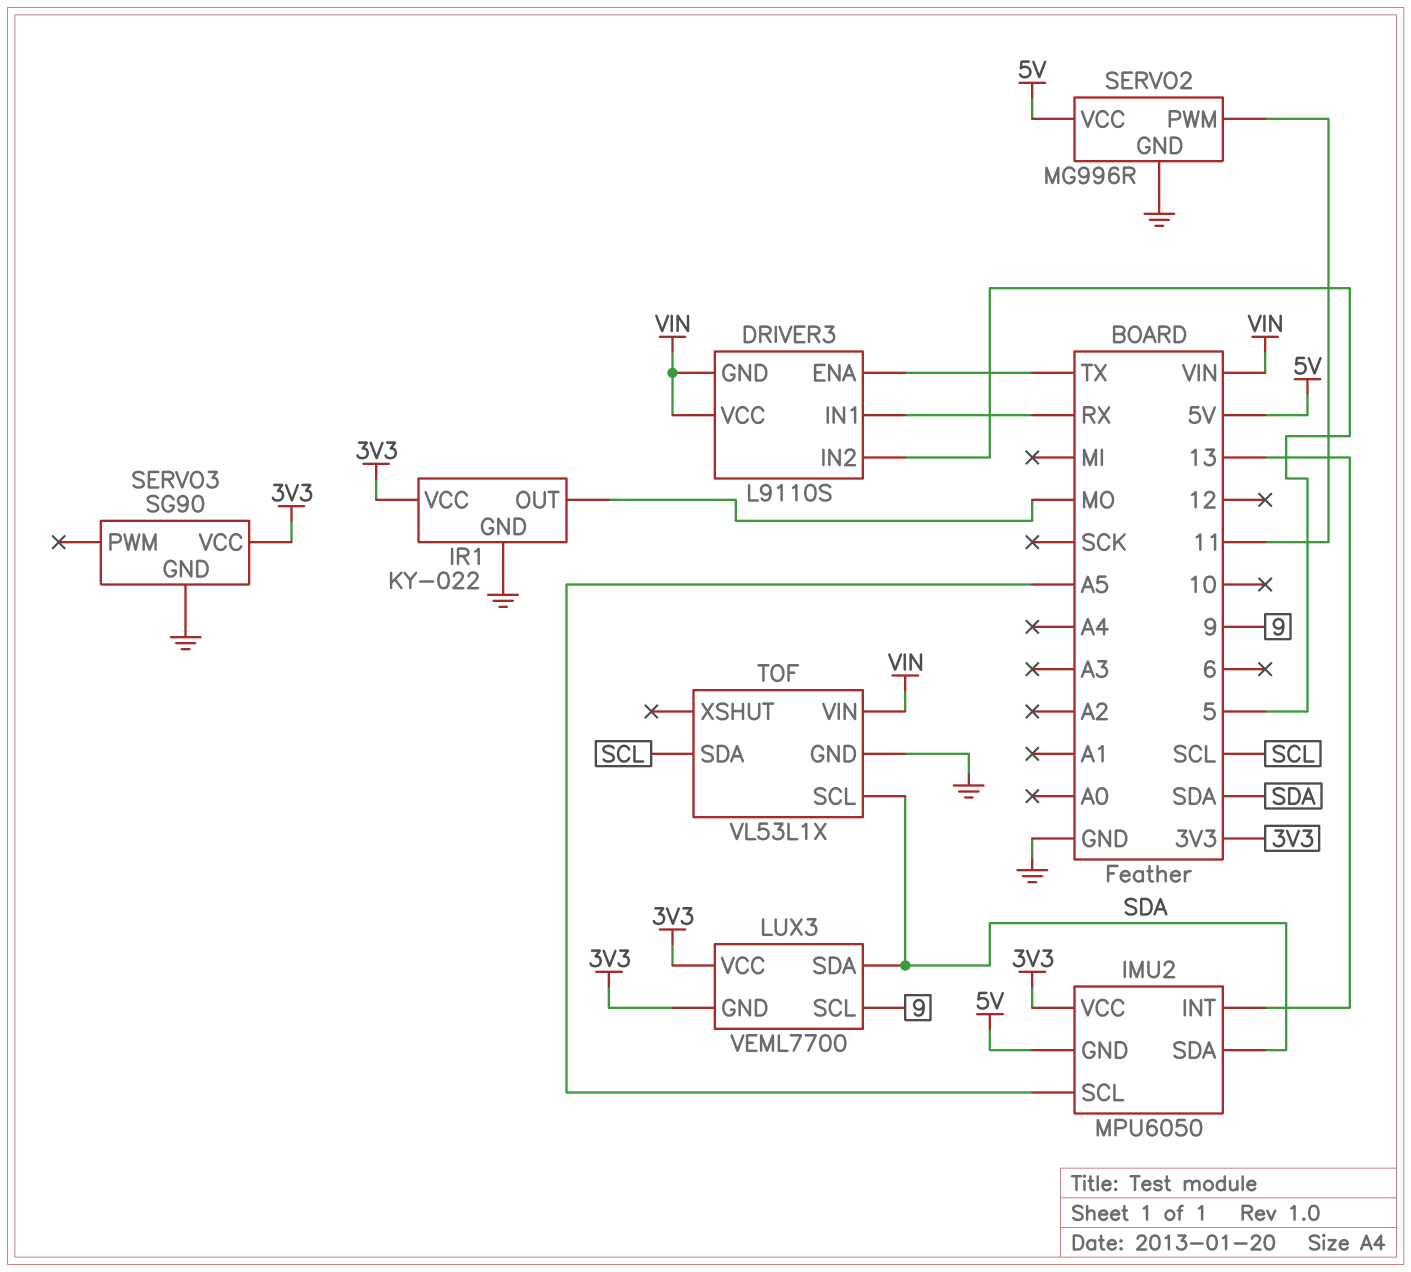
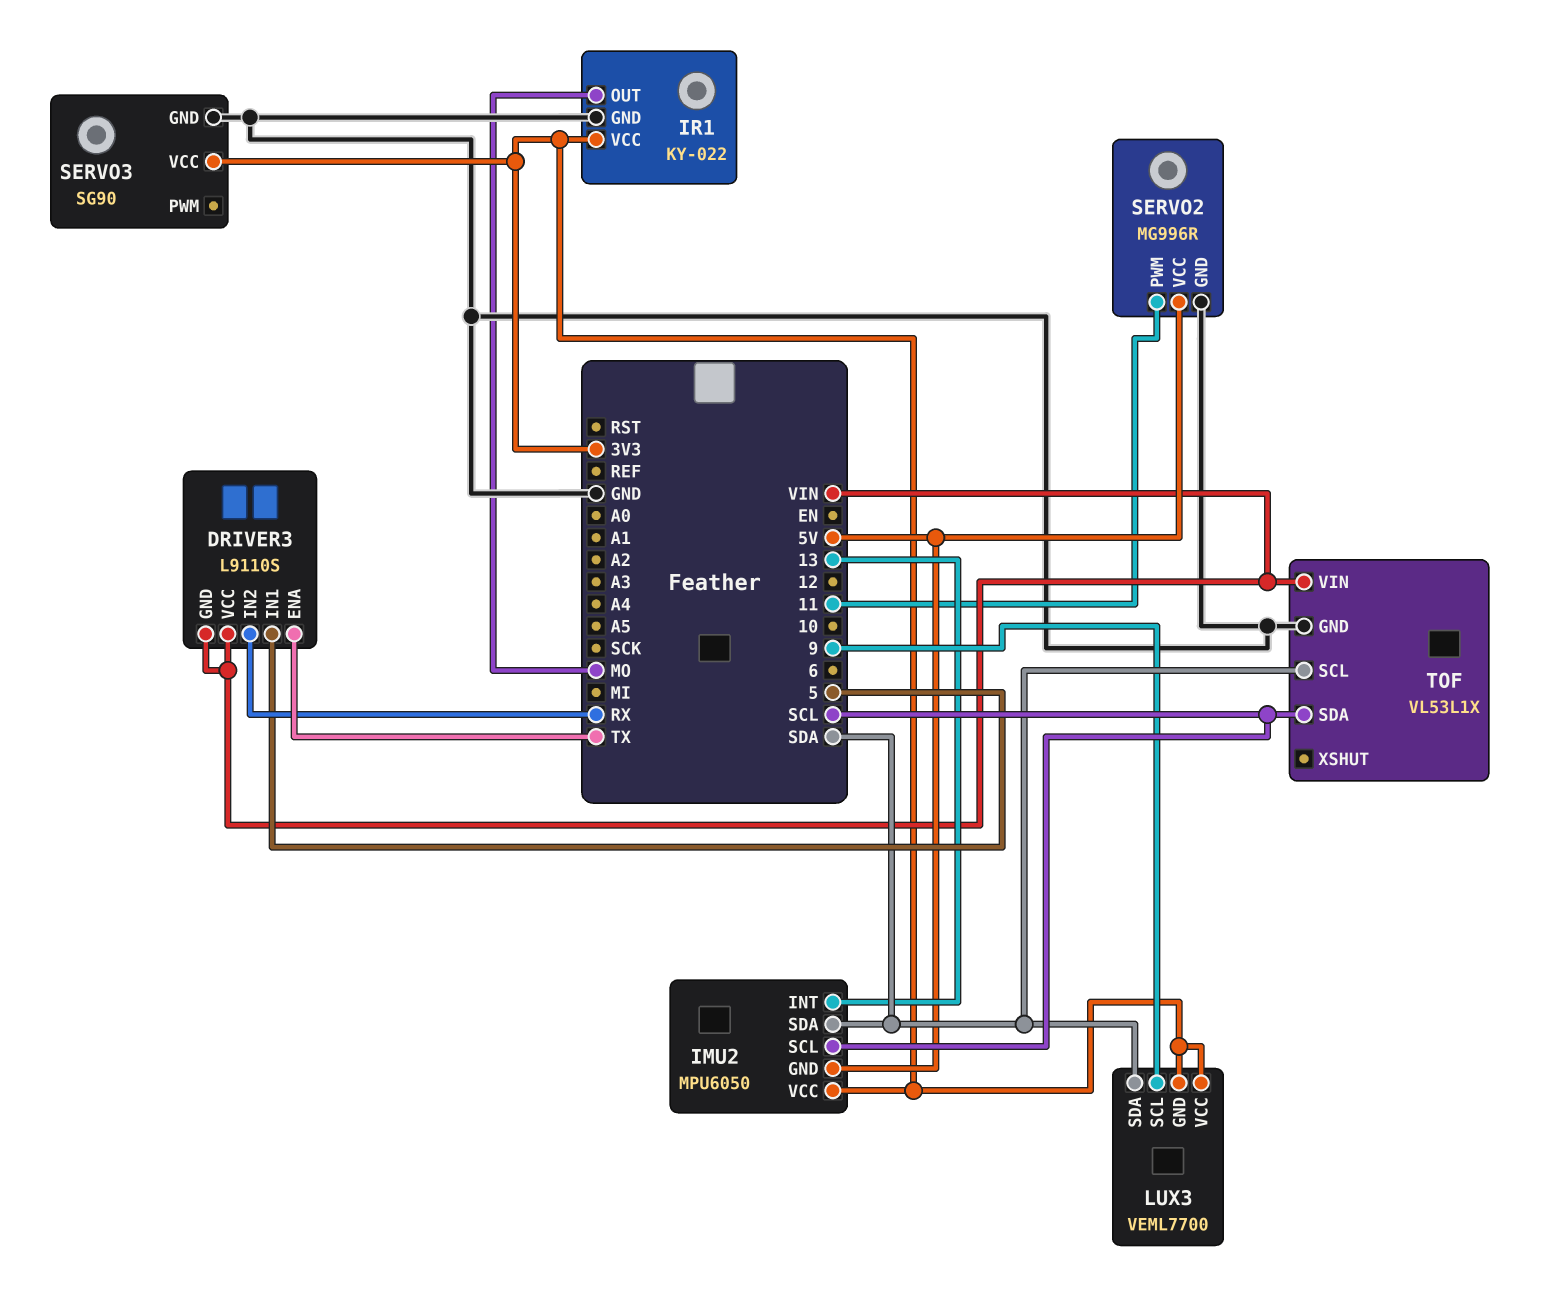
DRIVER3 pin IN1: RX -> 5
DRIVER3 pin IN2: 5 -> RX
IMU2 pin SCL: A5 -> SCL

